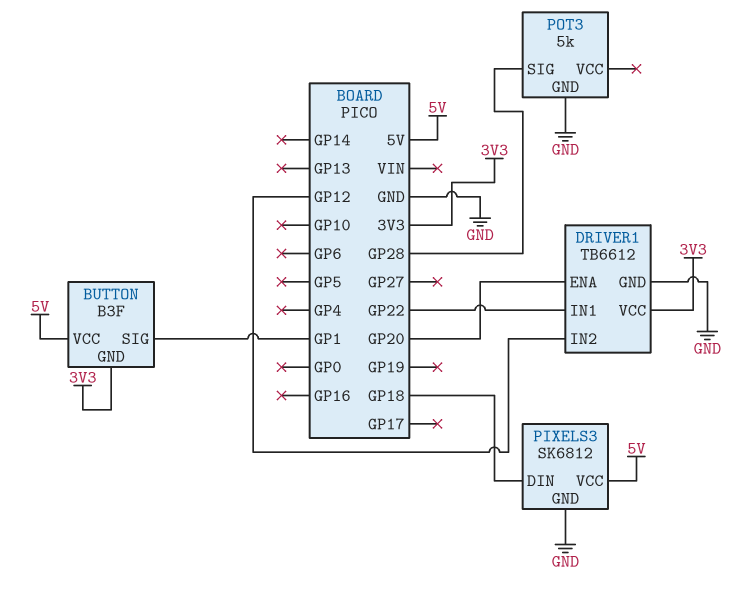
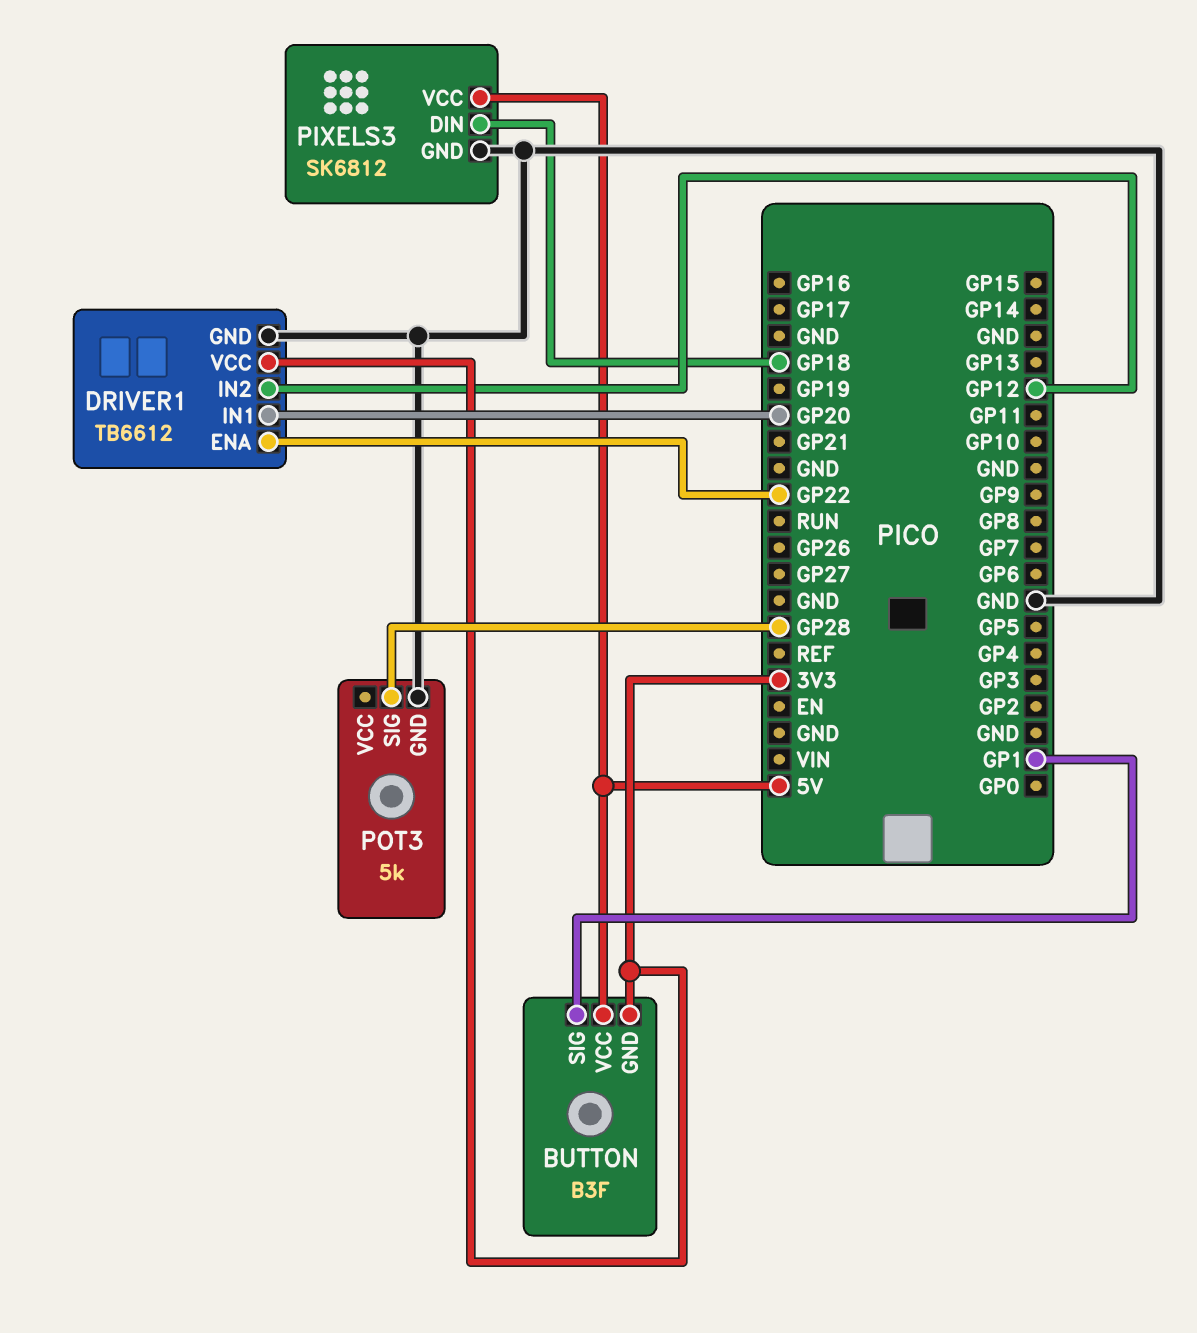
DRIVER1 pin ENA: GP20 -> GP22
DRIVER1 pin IN1: GP22 -> GP20

